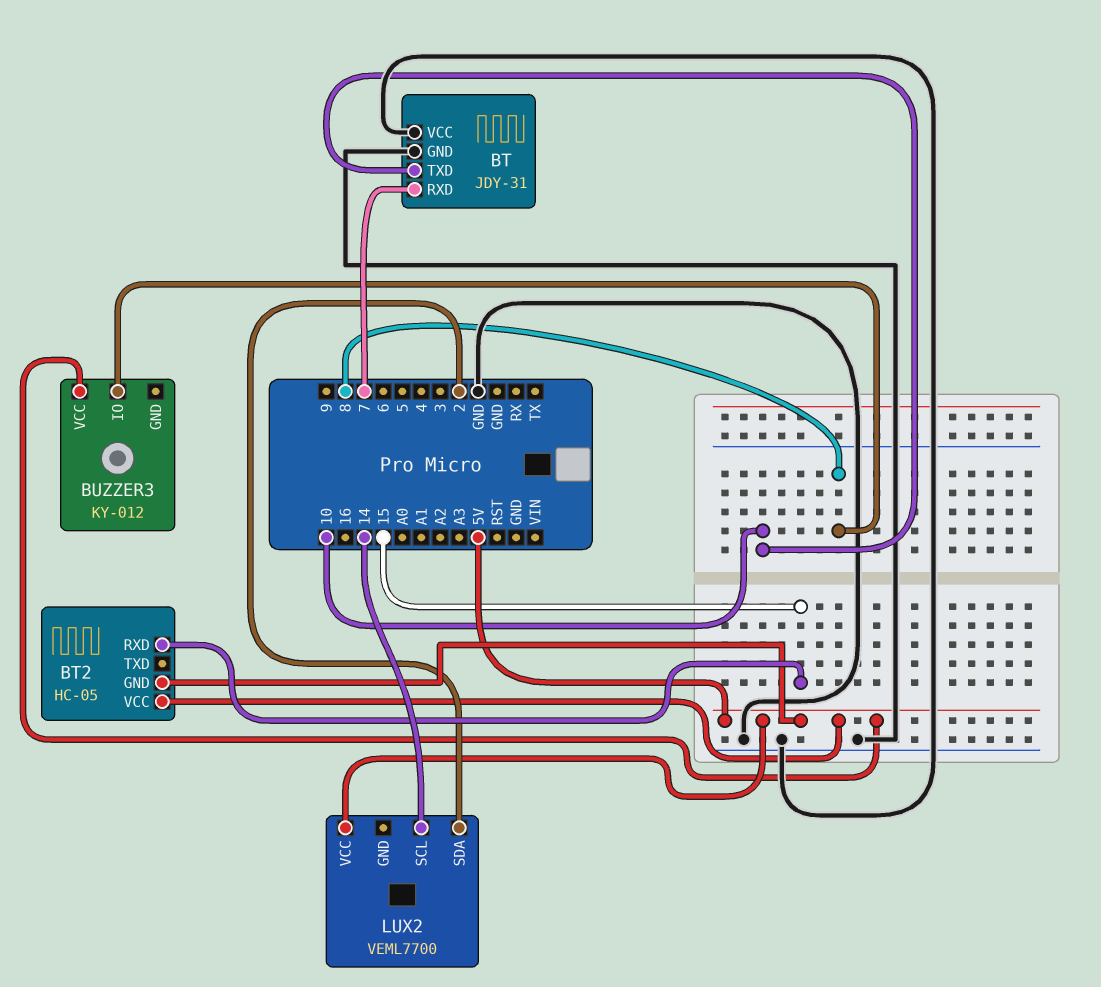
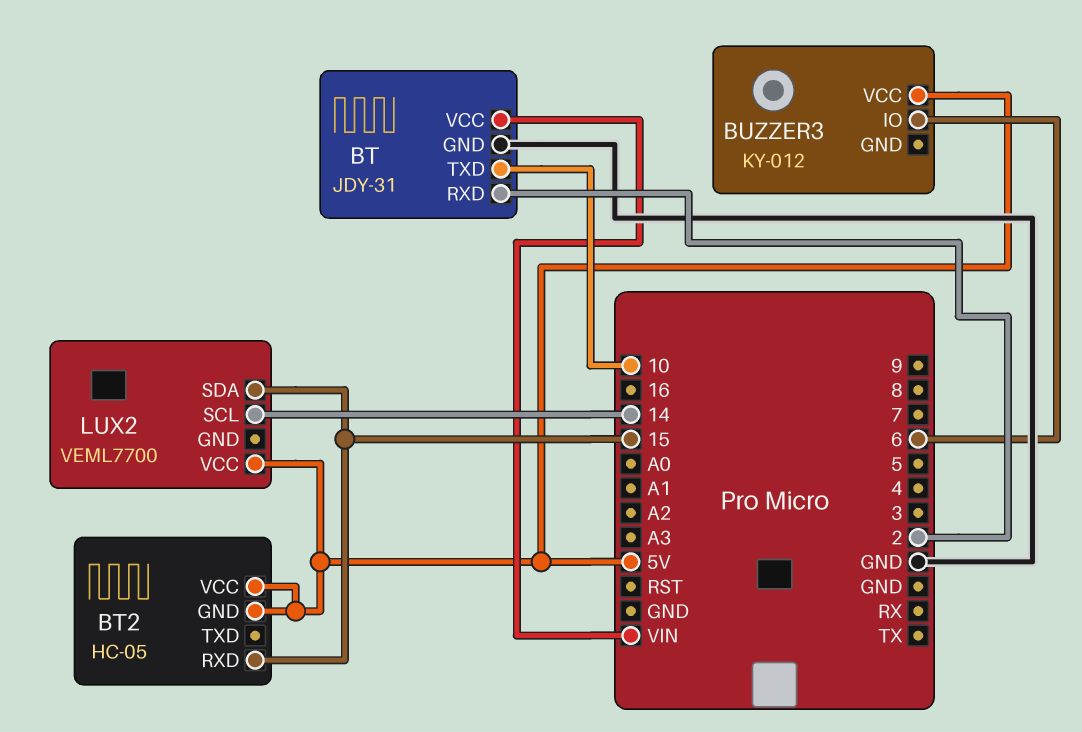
BT pin RXD: 7 -> 2
BT pin VCC: GND -> VIN
BUZZER3 pin IO: 8 -> 6
LUX2 pin SDA: 2 -> 15

